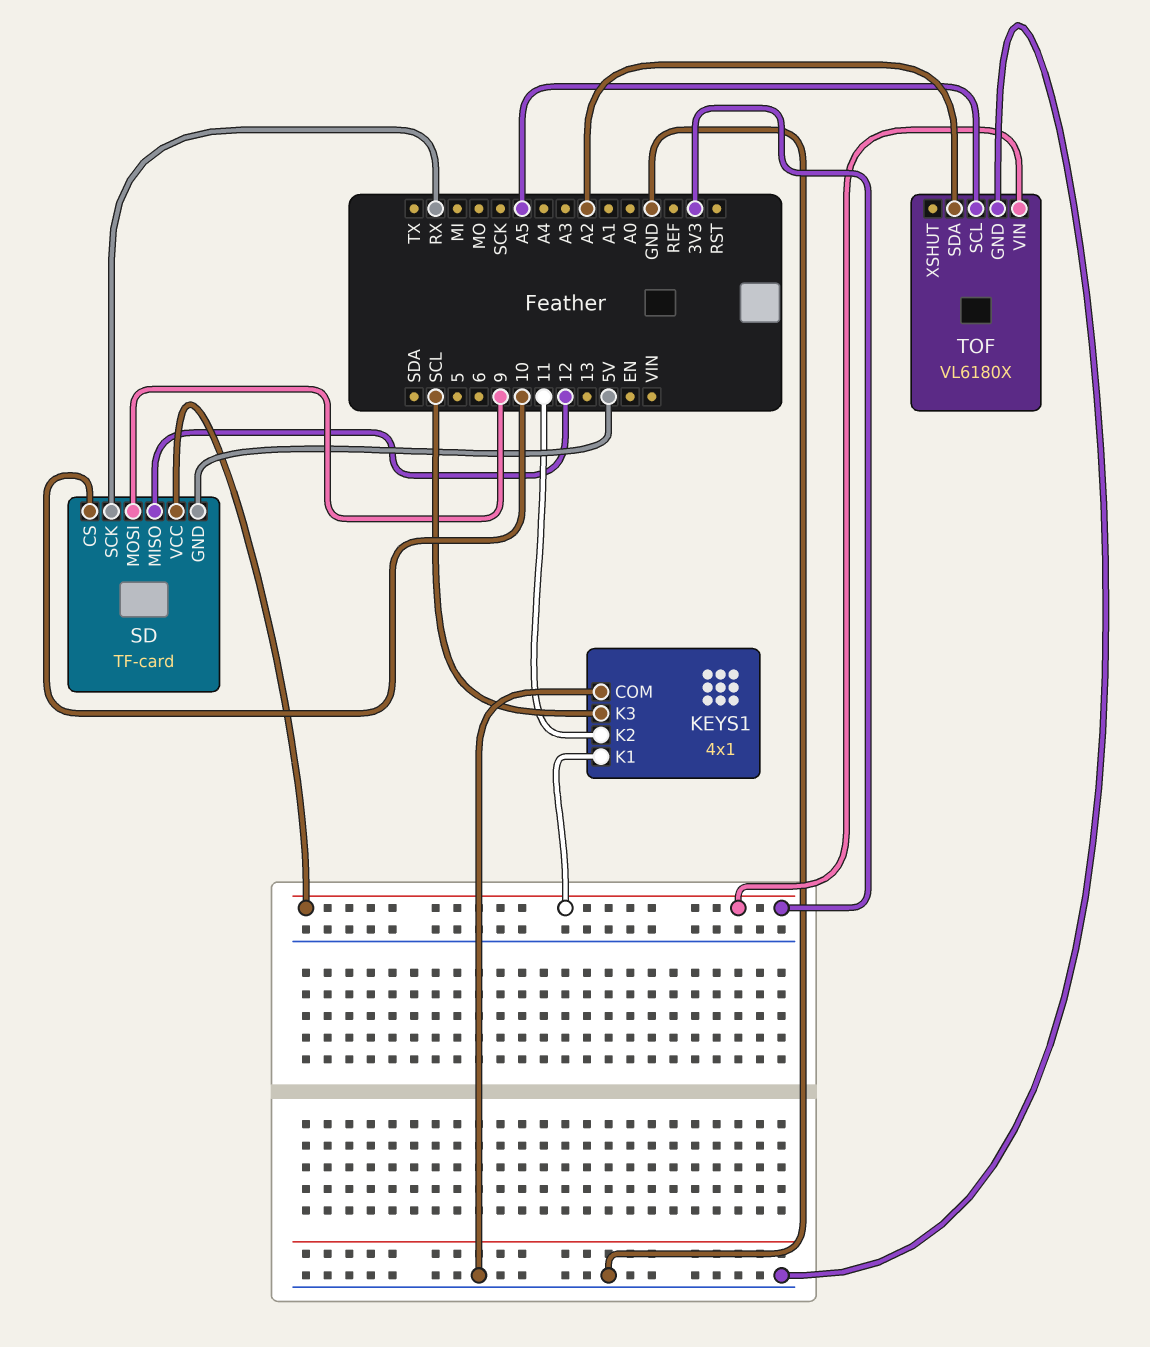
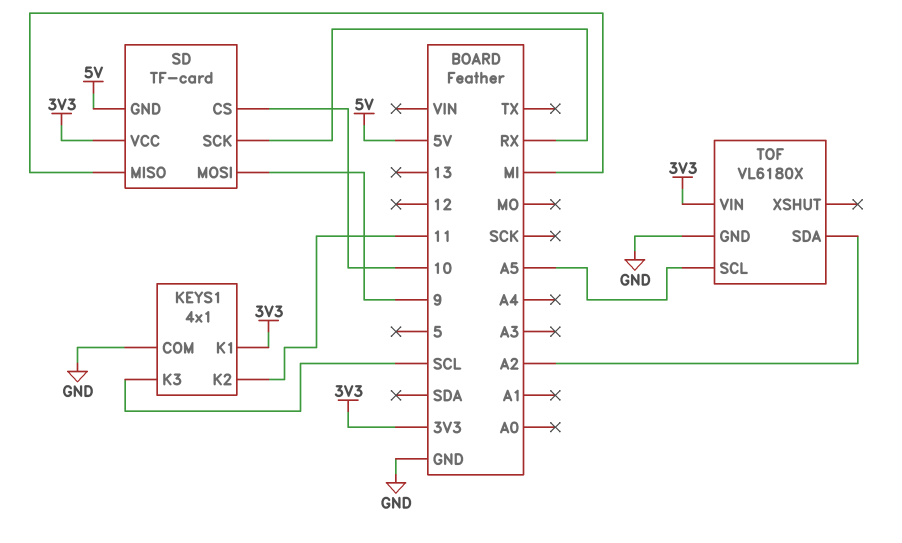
SD pin MISO: 12 -> MI

